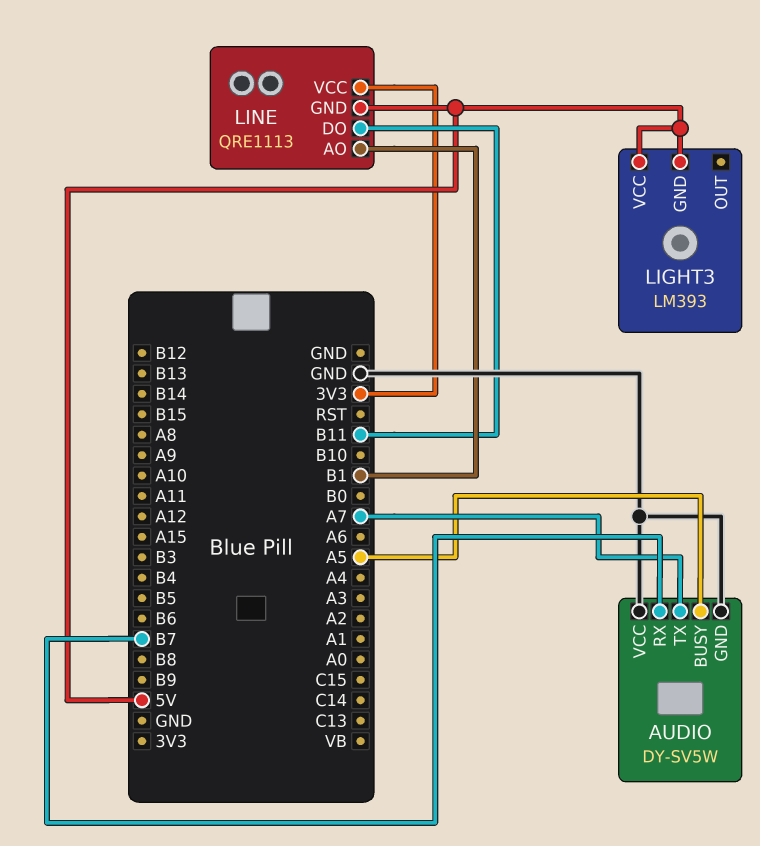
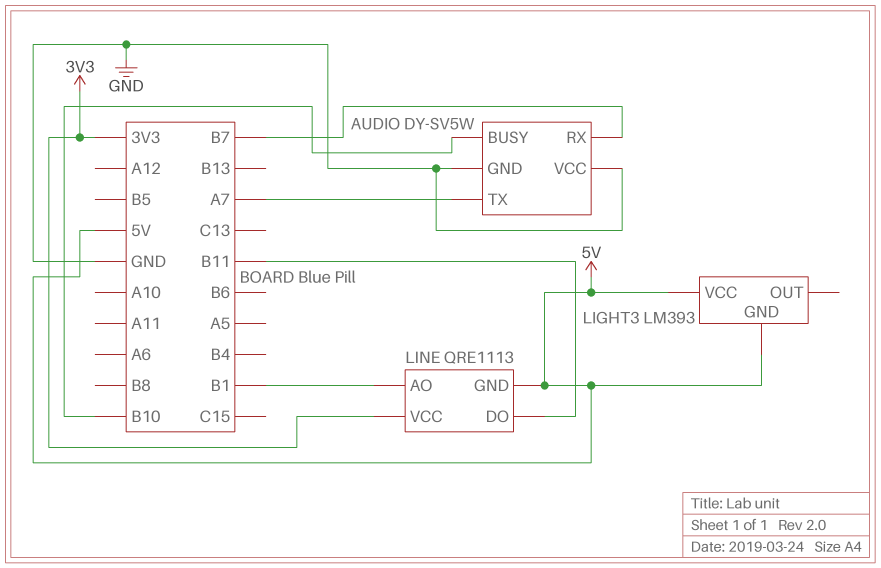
AUDIO pin BUSY: A5 -> B10

